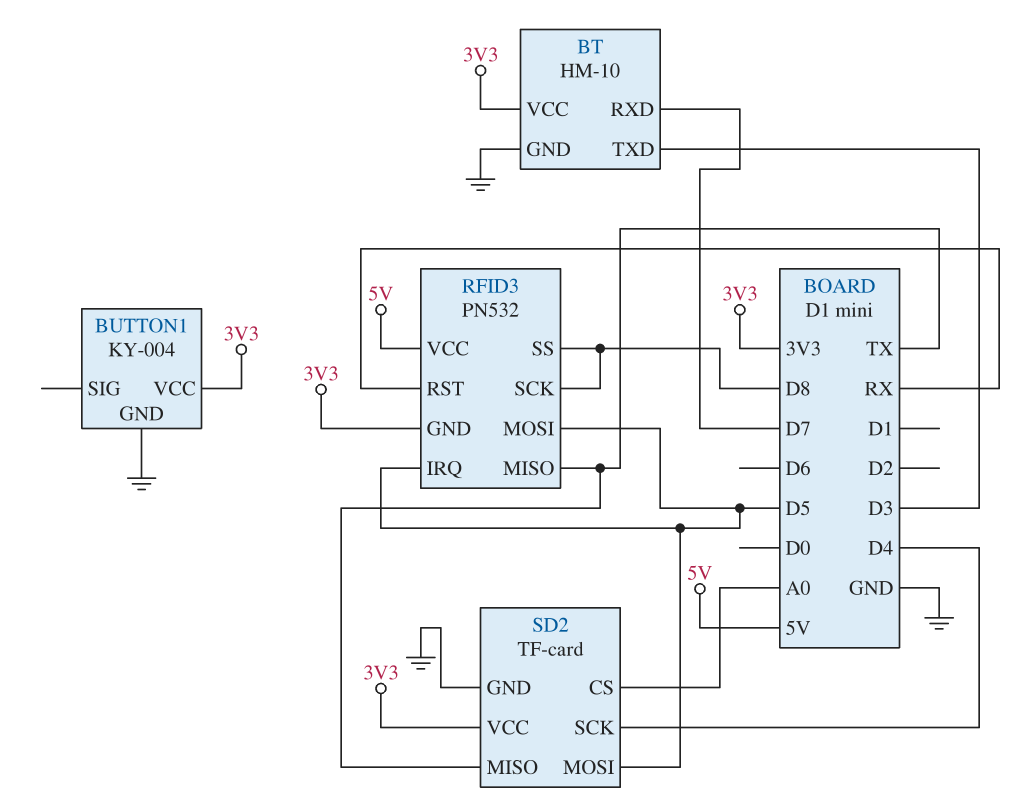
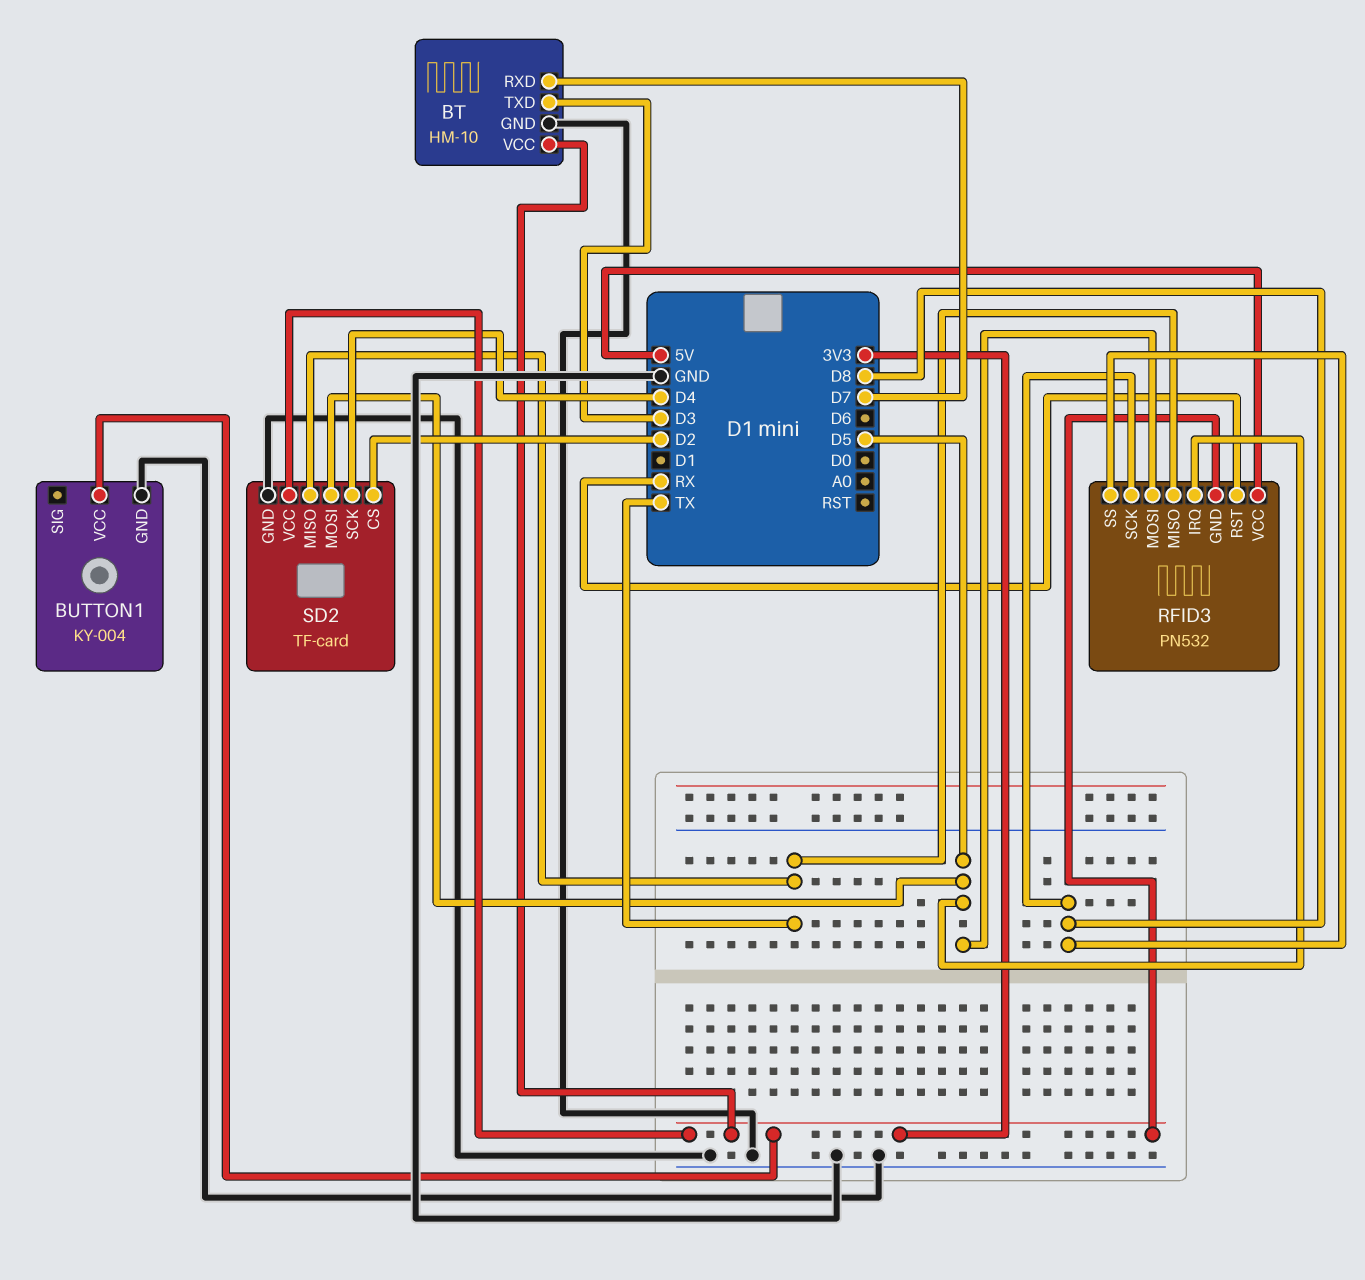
SD2 pin CS: A0 -> D2

